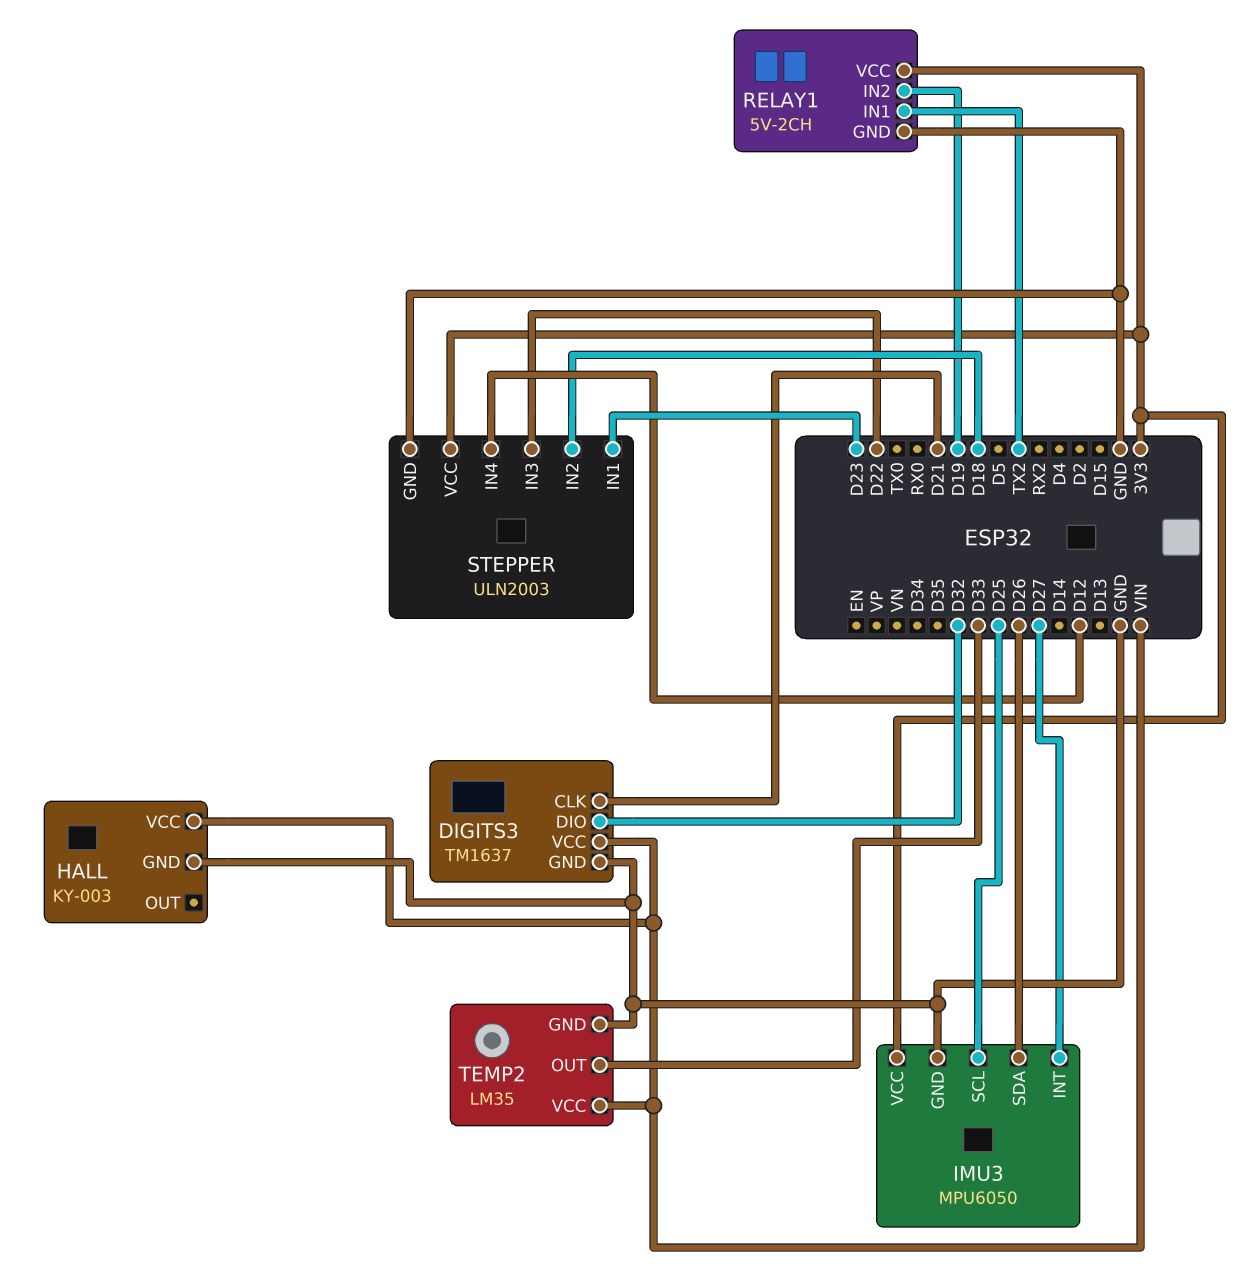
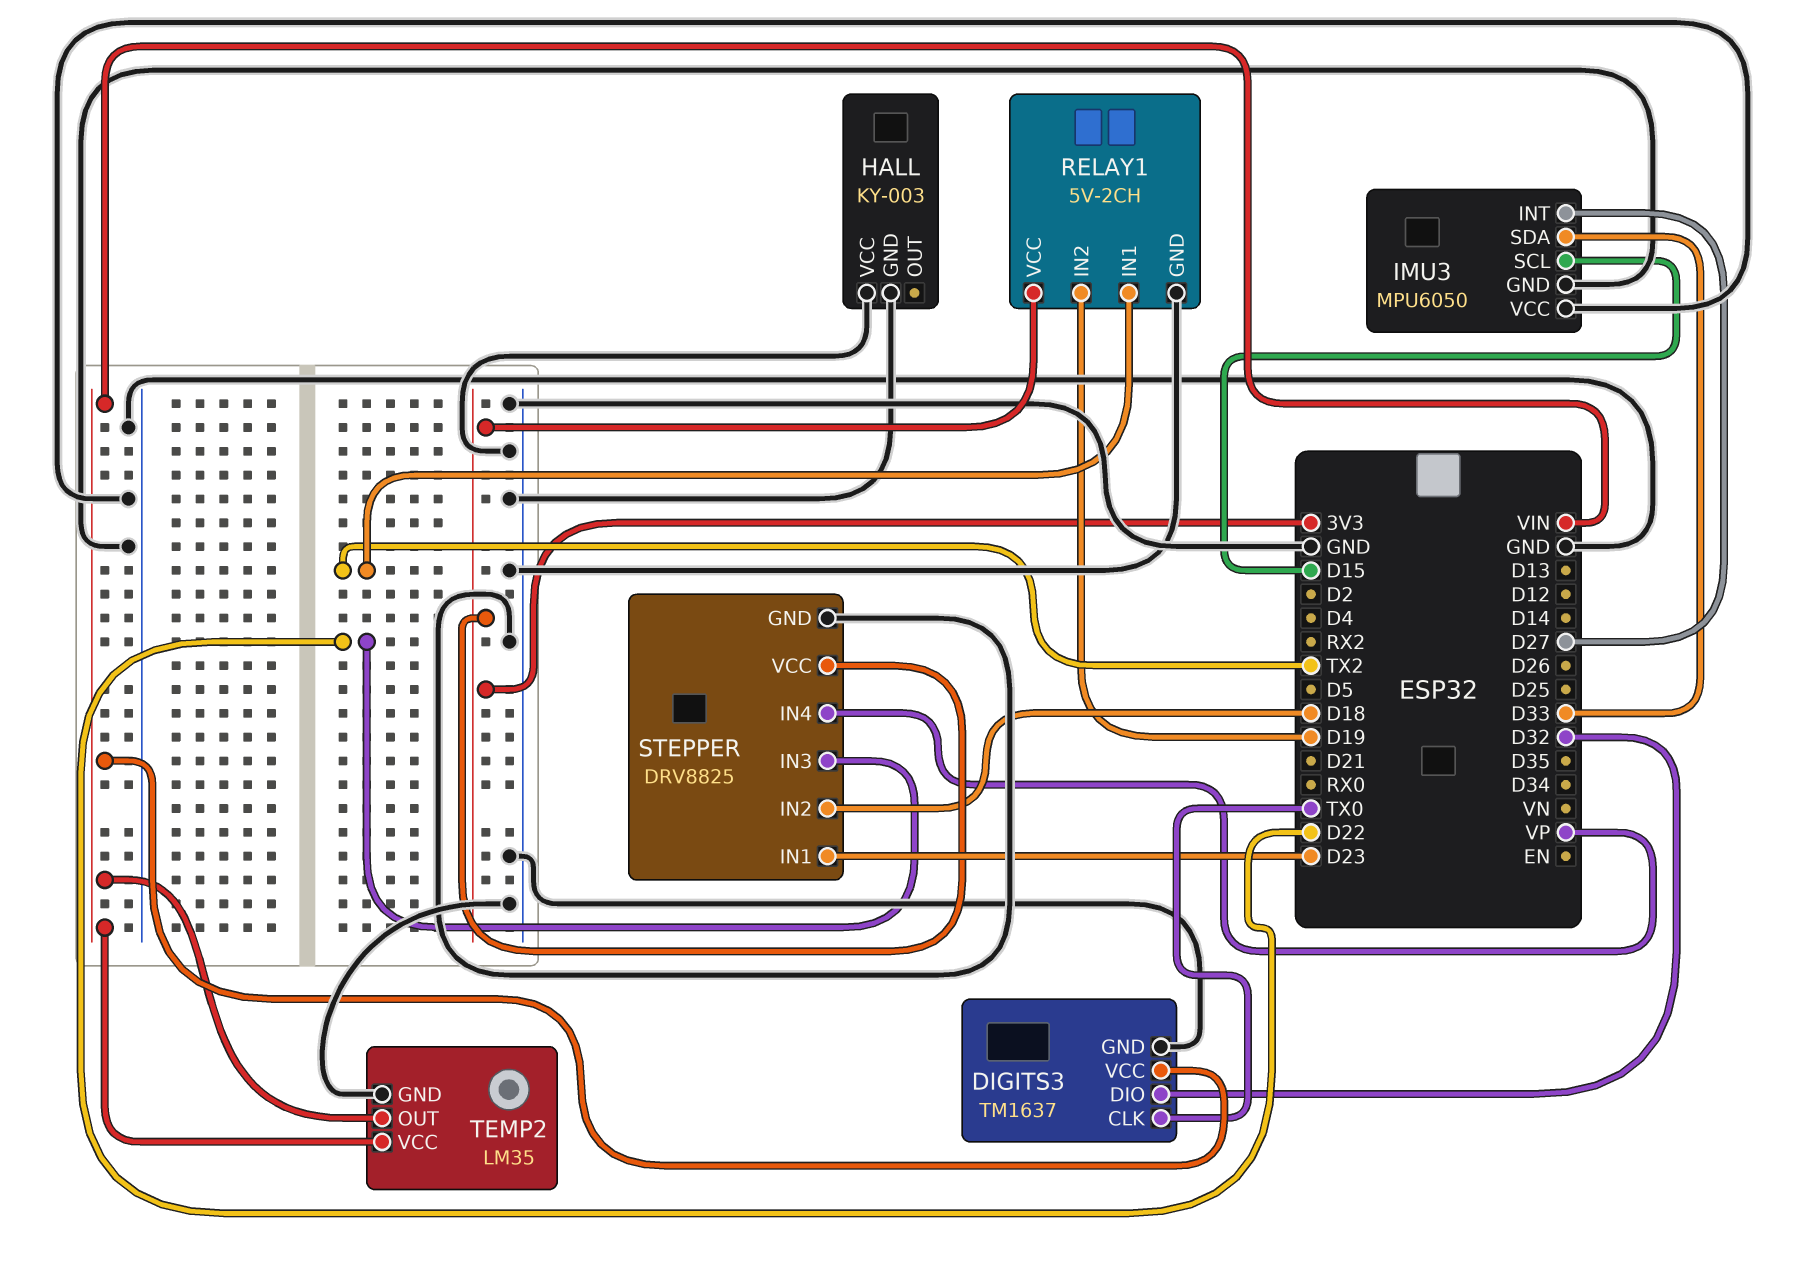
DIGITS3 pin CLK: D21 -> TX0
HALL pin VCC: VIN -> GND
IMU3 pin SCL: D25 -> D15
IMU3 pin SDA: D26 -> D33
IMU3 pin VCC: 3V3 -> GND
STEPPER: ULN2003 -> DRV8825
STEPPER pin IN4: D12 -> VP
TEMP2 pin OUT: D33 -> VIN

